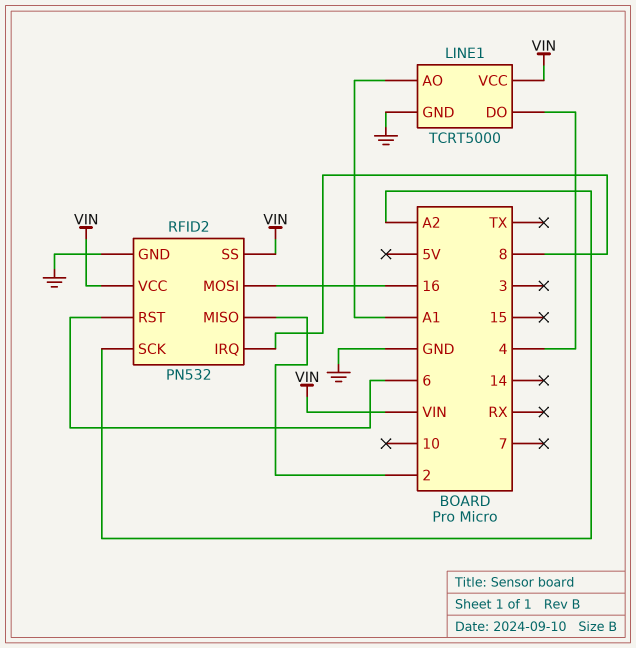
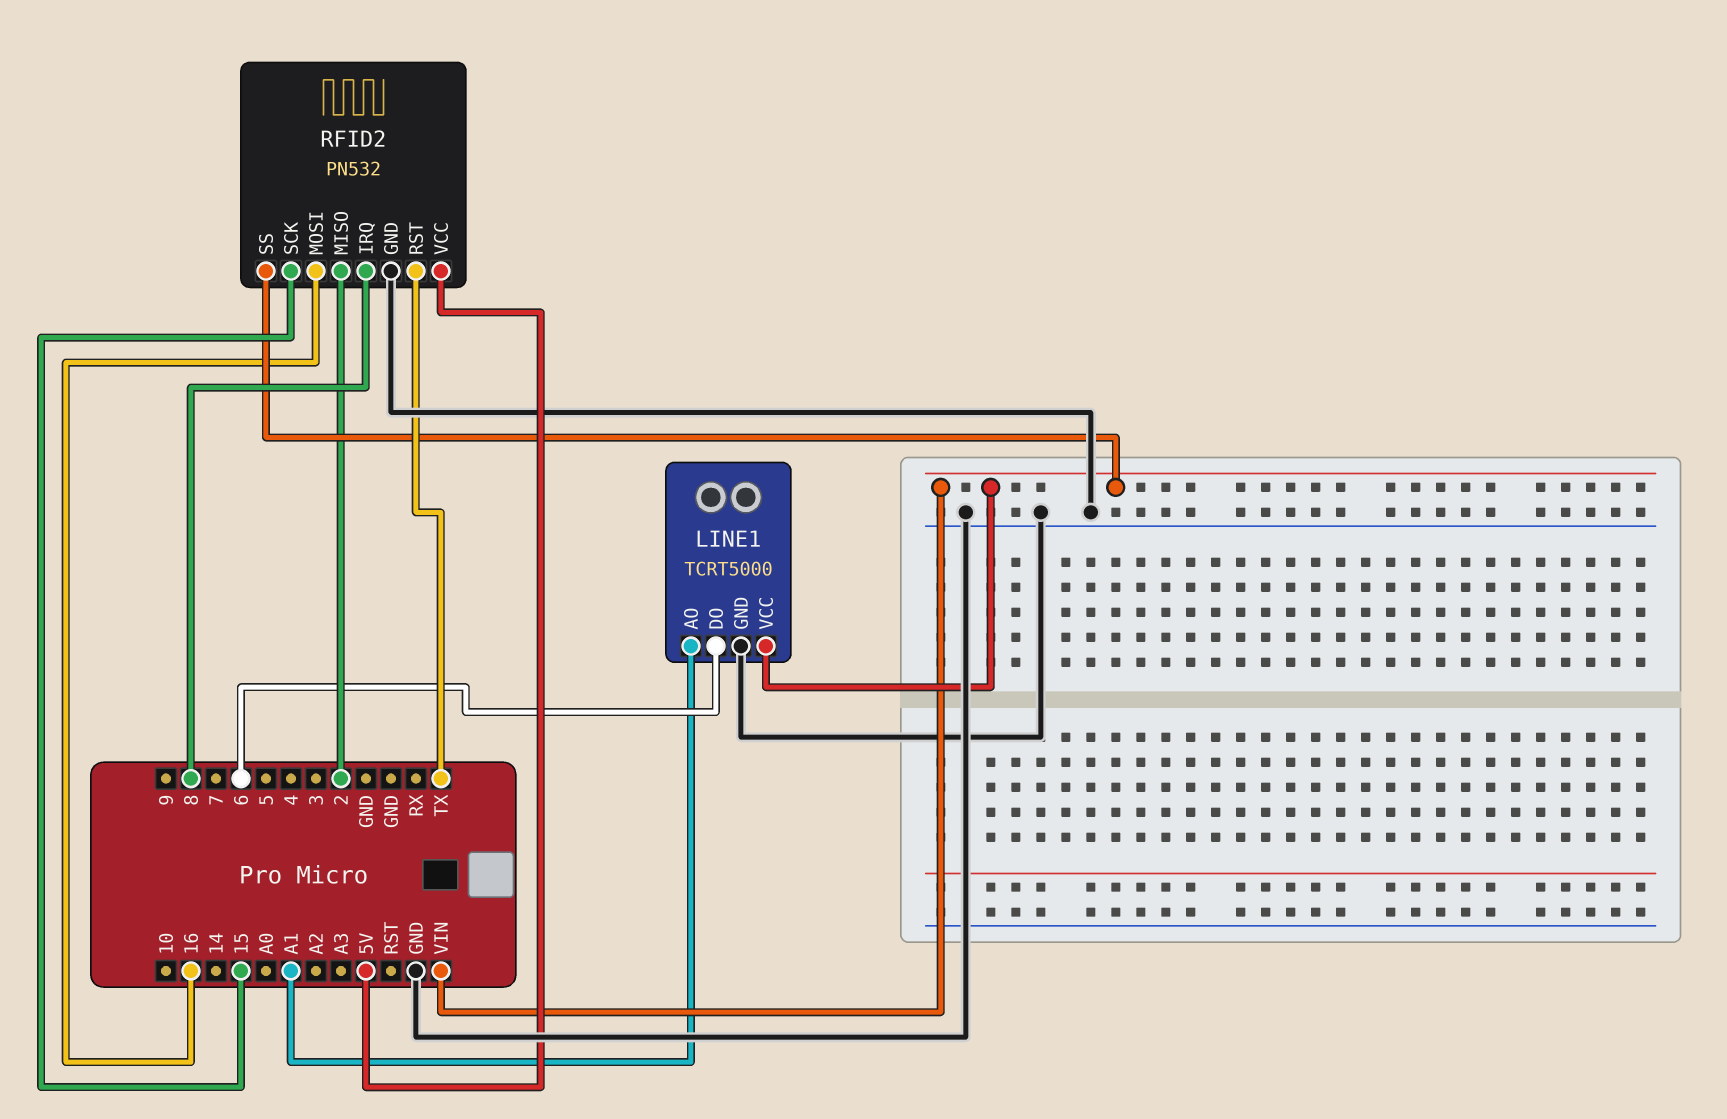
LINE1 pin DO: 4 -> 6
RFID2 pin RST: 6 -> TX
RFID2 pin SCK: A2 -> 15
RFID2 pin VCC: VIN -> 5V

